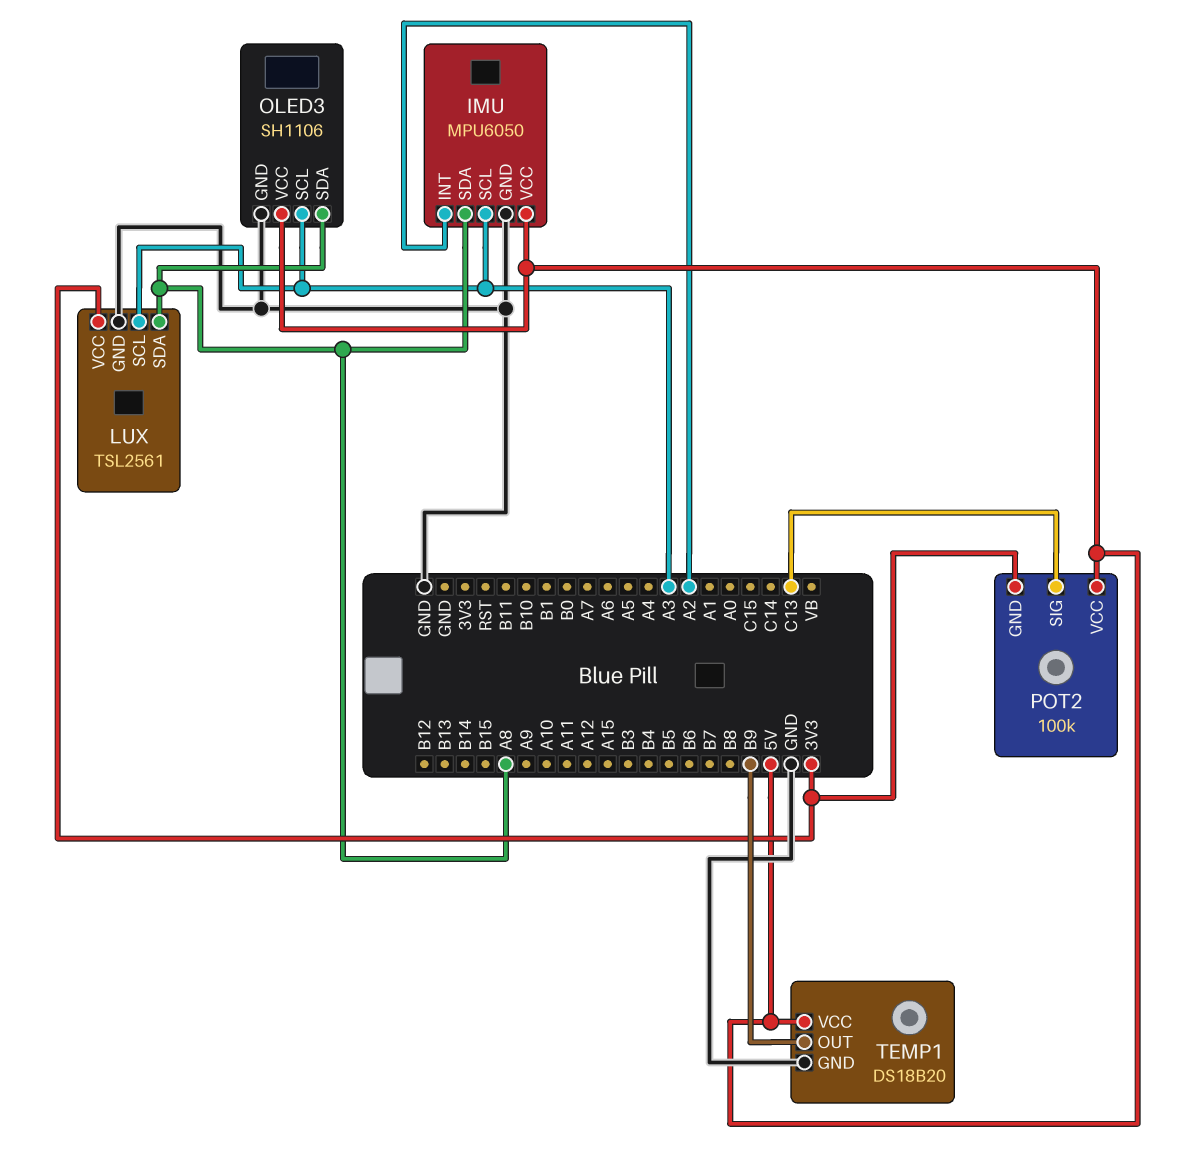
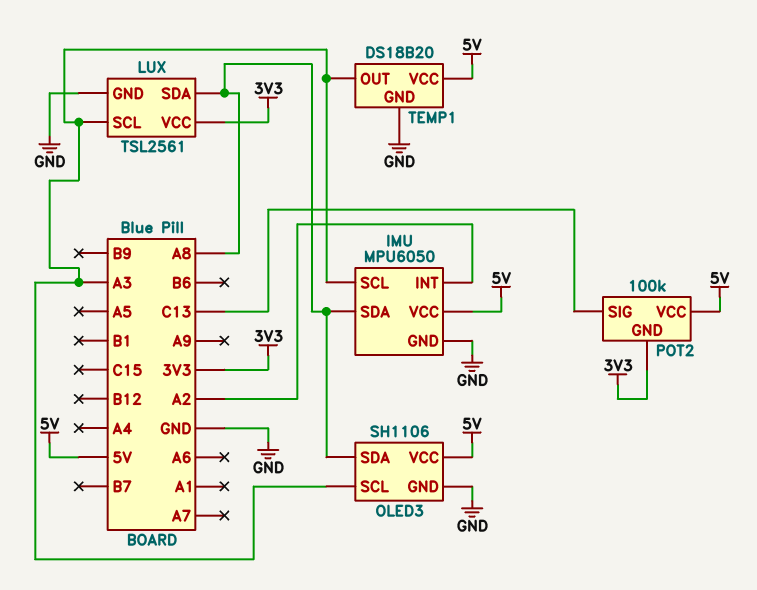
TEMP1 pin OUT: B9 -> A3

